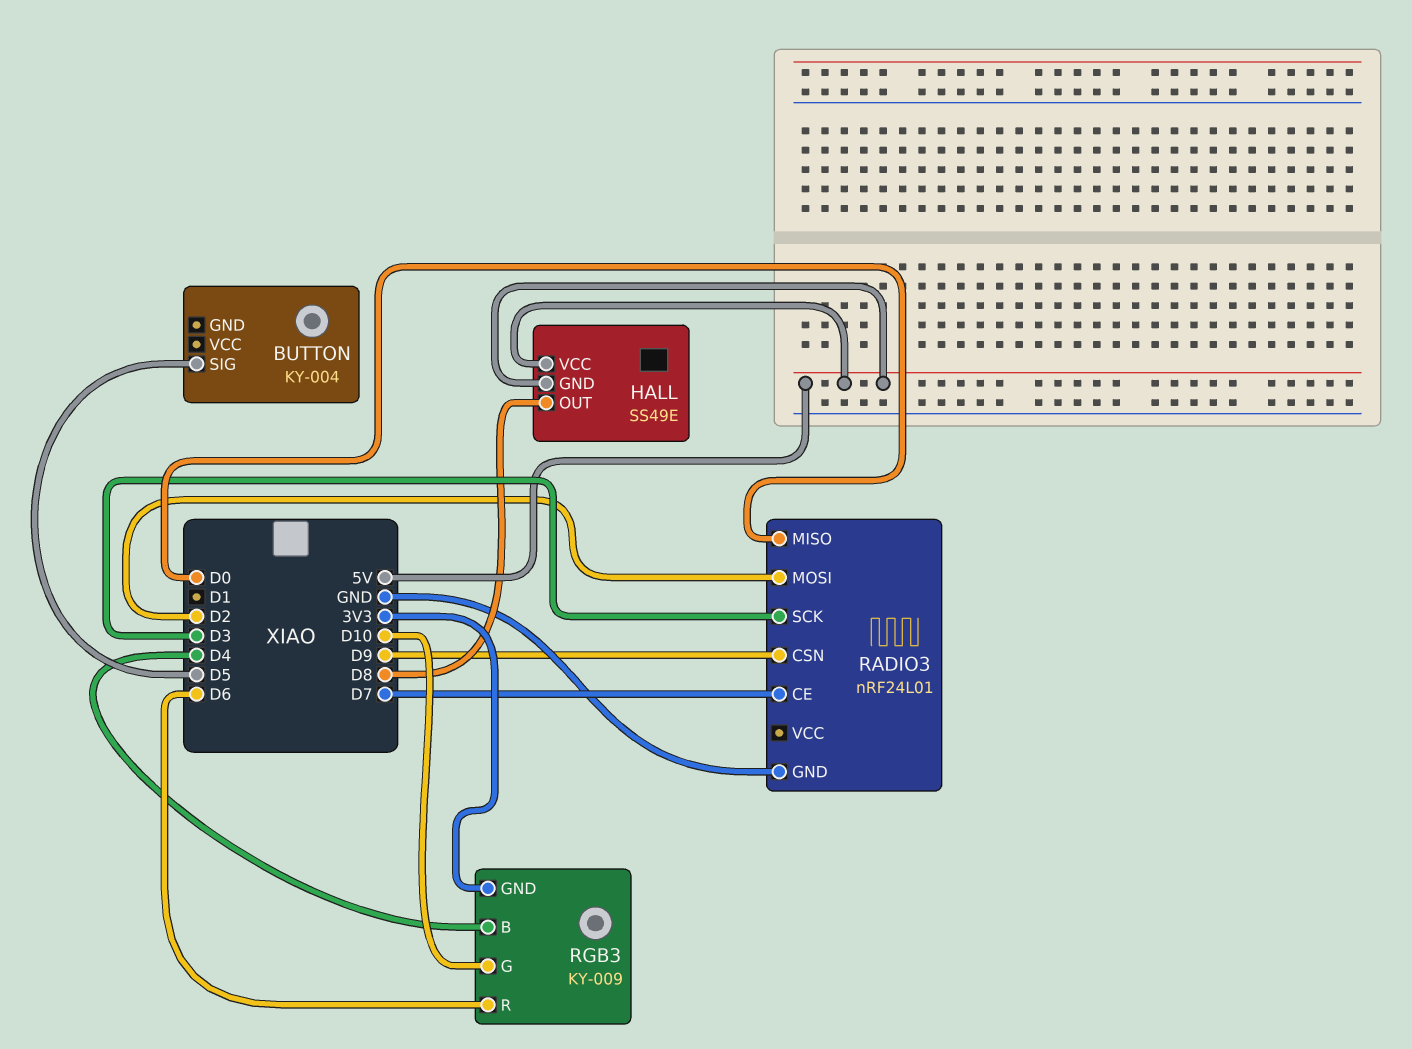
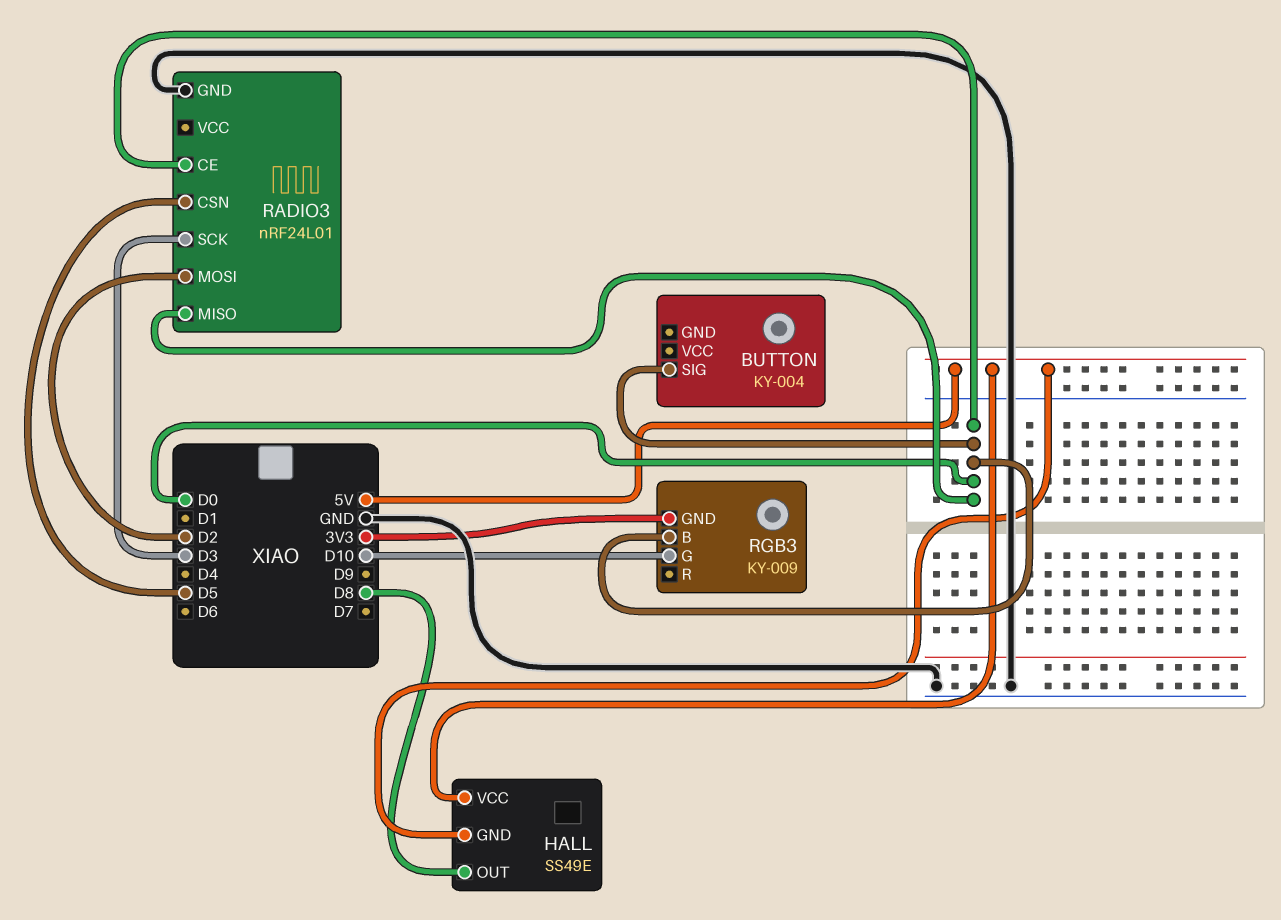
BUTTON pin SIG: D5 -> D0
RADIO3 pin CE: D7 -> D0
RADIO3 pin CSN: D9 -> D5
RGB3 pin B: D4 -> D0
RGB3 pin R: D6 -> none

